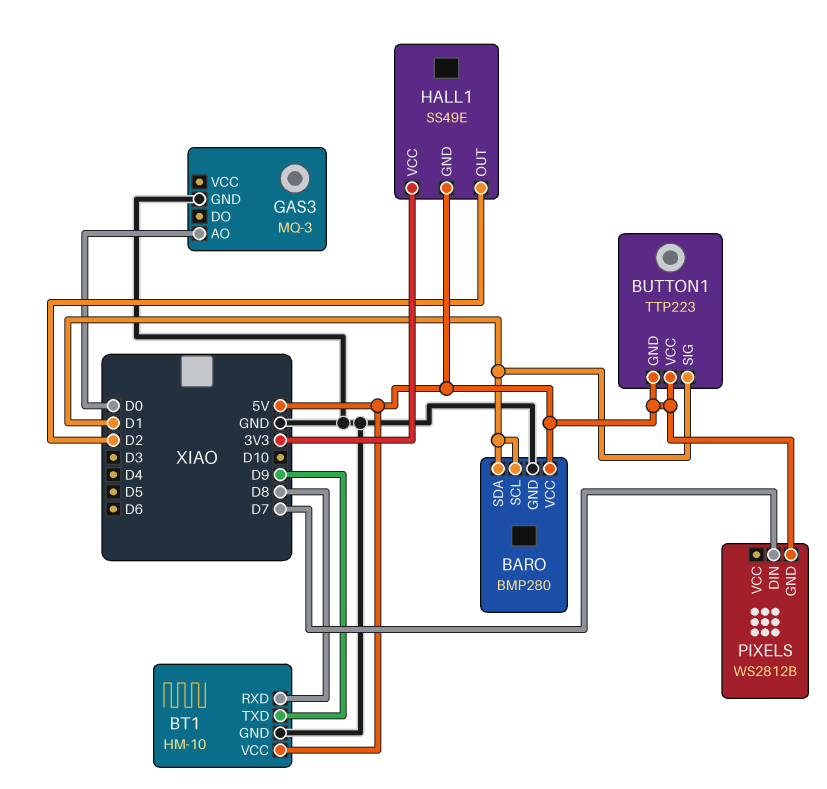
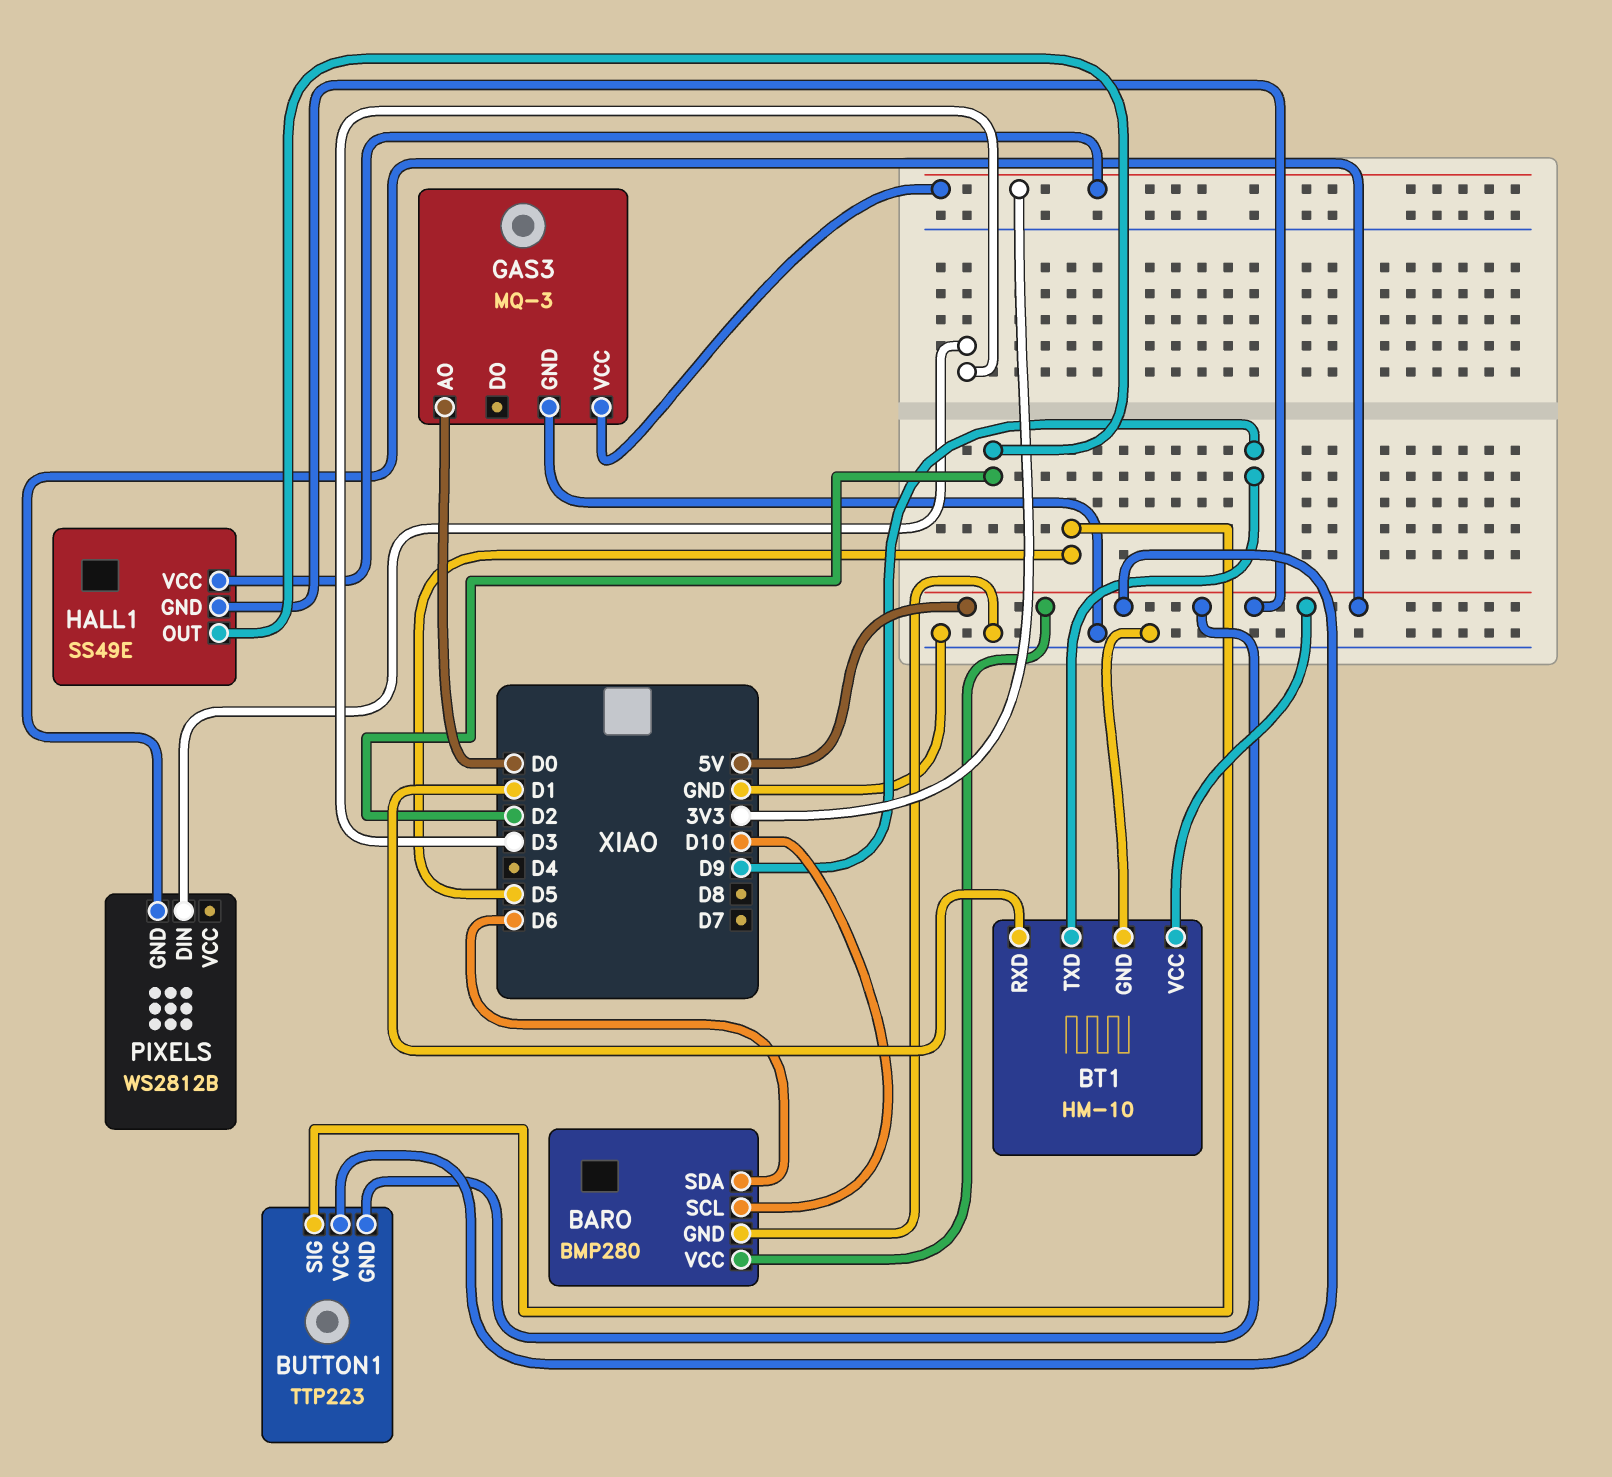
BARO pin SCL: D1 -> D10
BARO pin SDA: D1 -> D6
BT1 pin RXD: D8 -> D1
BUTTON1 pin SIG: D1 -> D5
GAS3 pin VCC: none -> 3V3
PIXELS pin DIN: D7 -> D3

